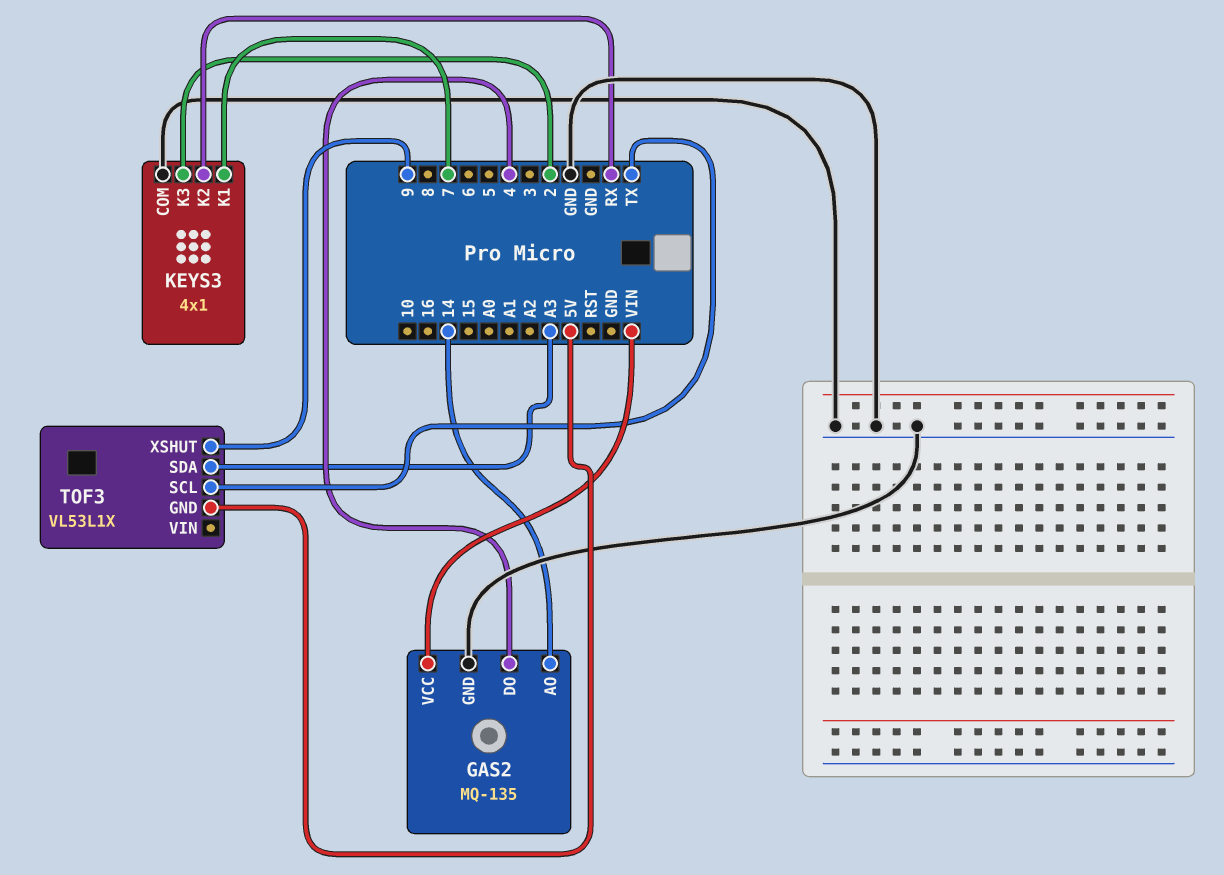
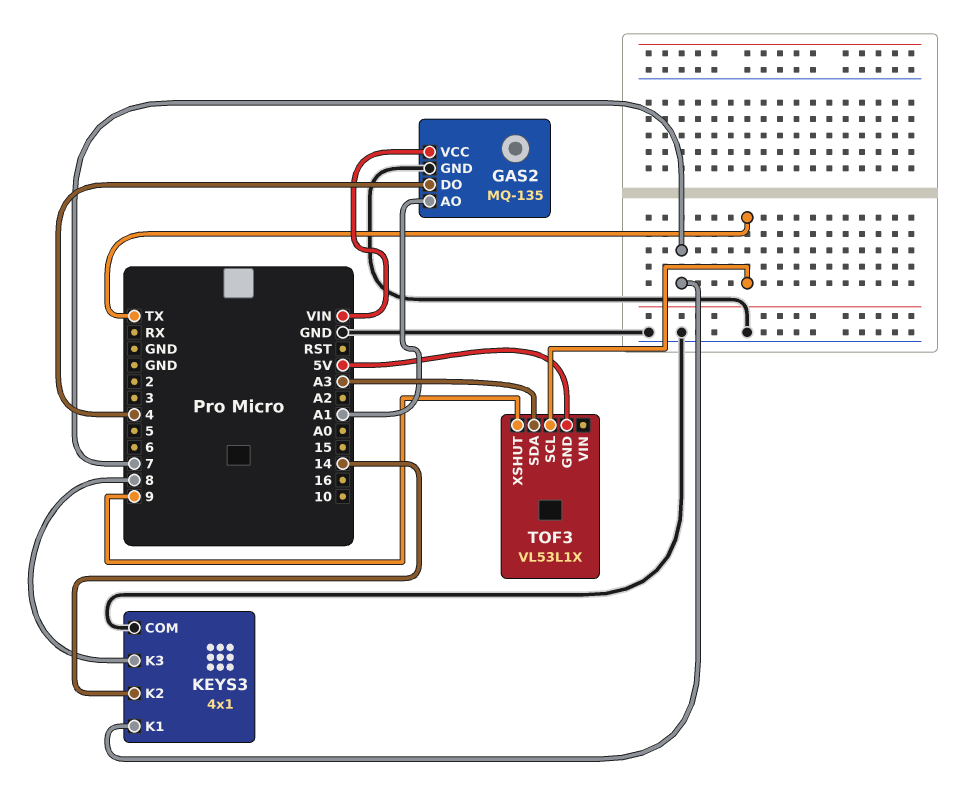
GAS2 pin AO: 14 -> A1
KEYS3 pin K2: RX -> 14
KEYS3 pin K3: 2 -> 8

